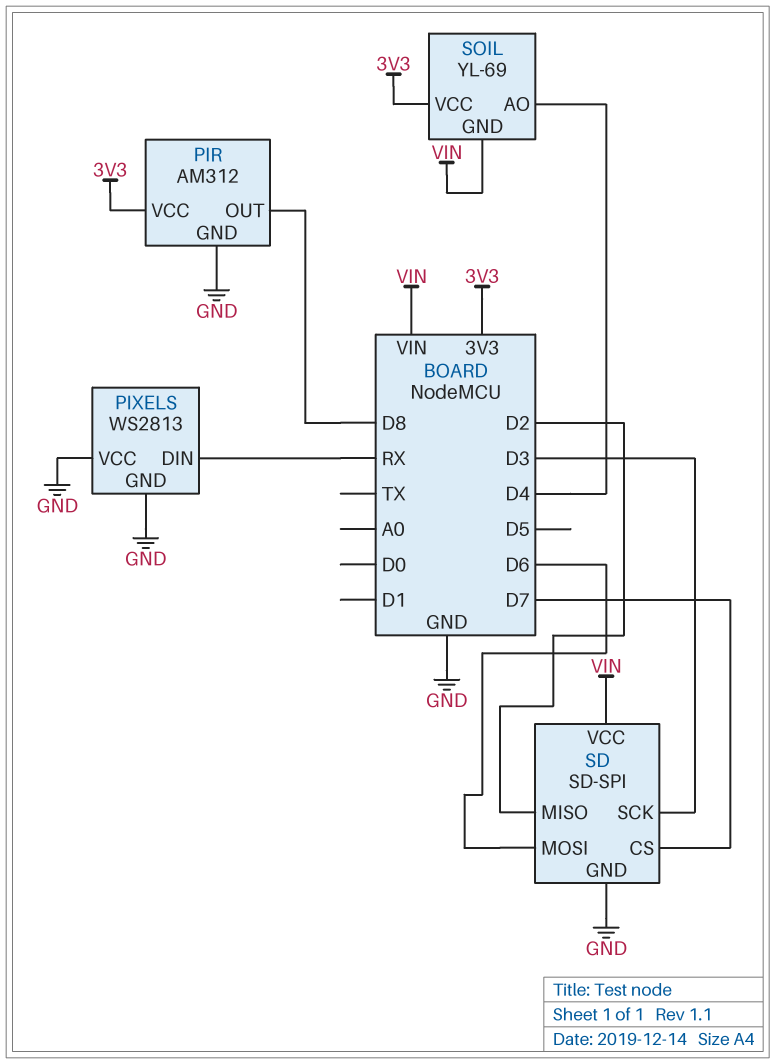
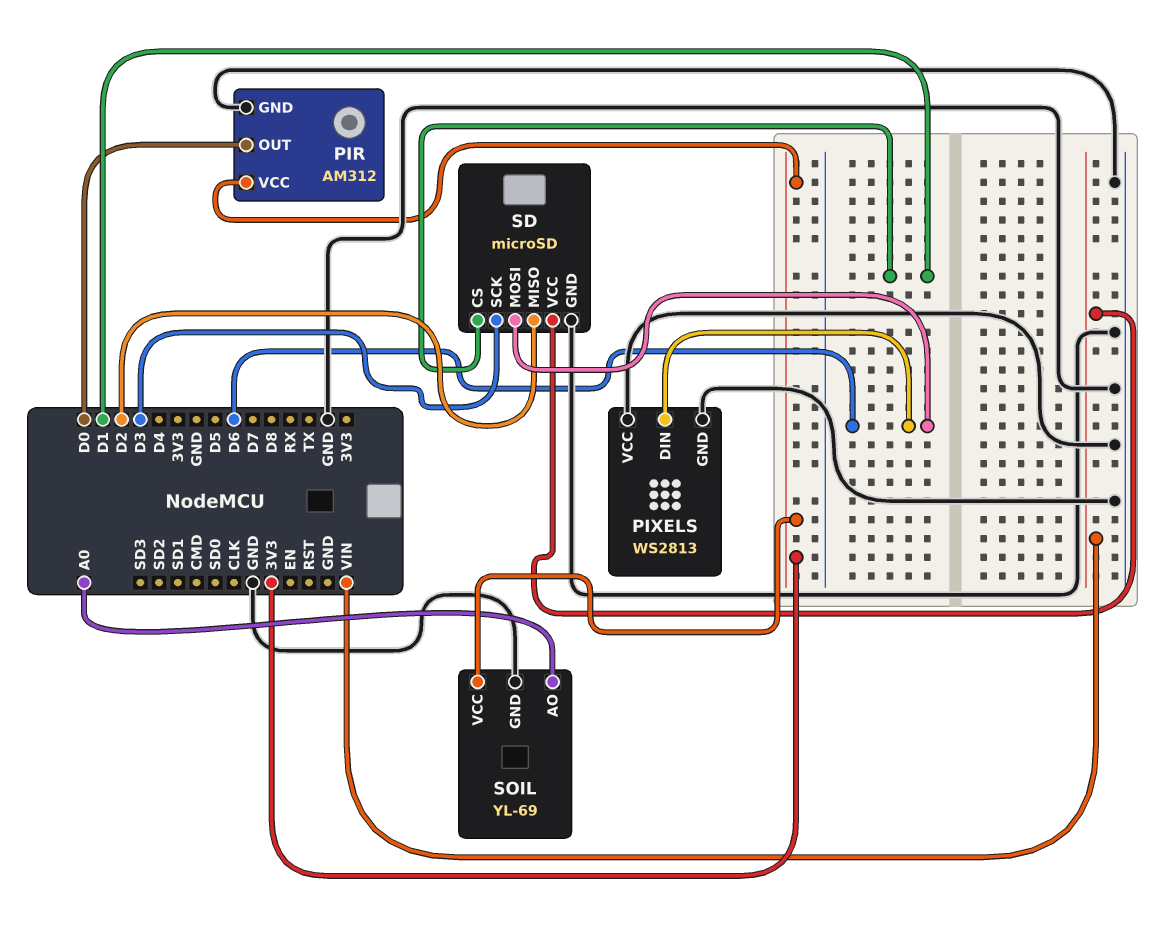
PIR pin OUT: D8 -> D0
PIXELS pin DIN: RX -> D6
SD: SD-SPI -> microSD
SD pin CS: D7 -> D1
SOIL pin AO: D4 -> A0
SOIL pin GND: VIN -> GND

